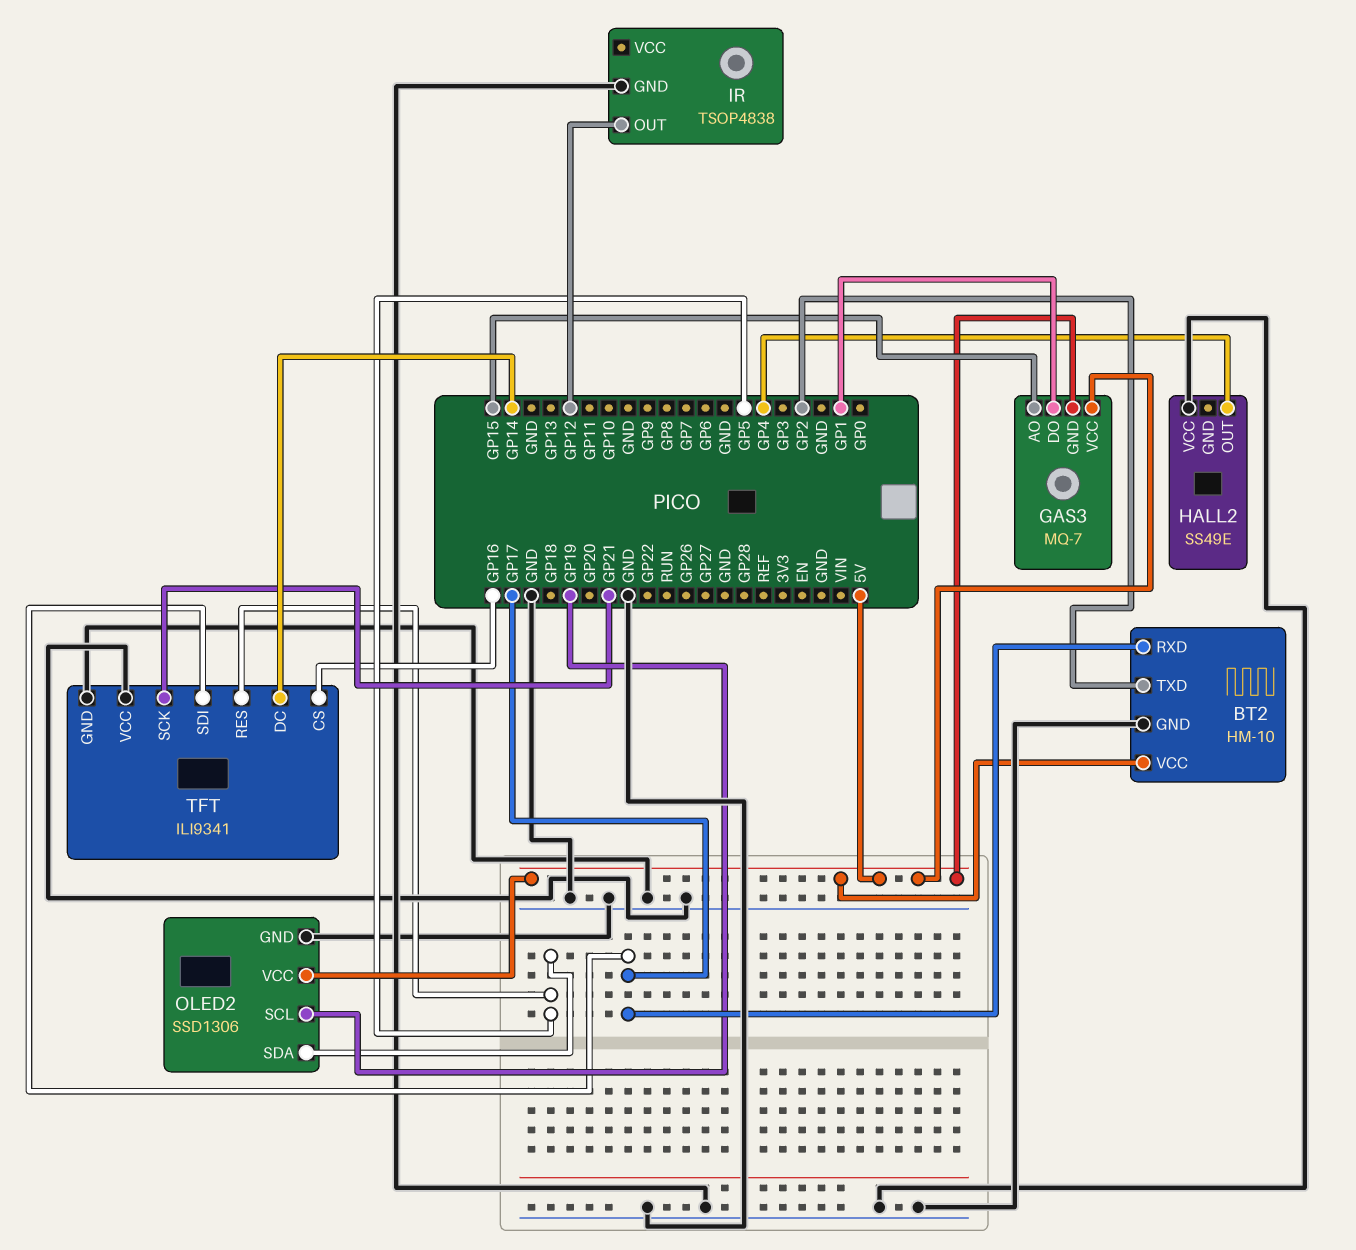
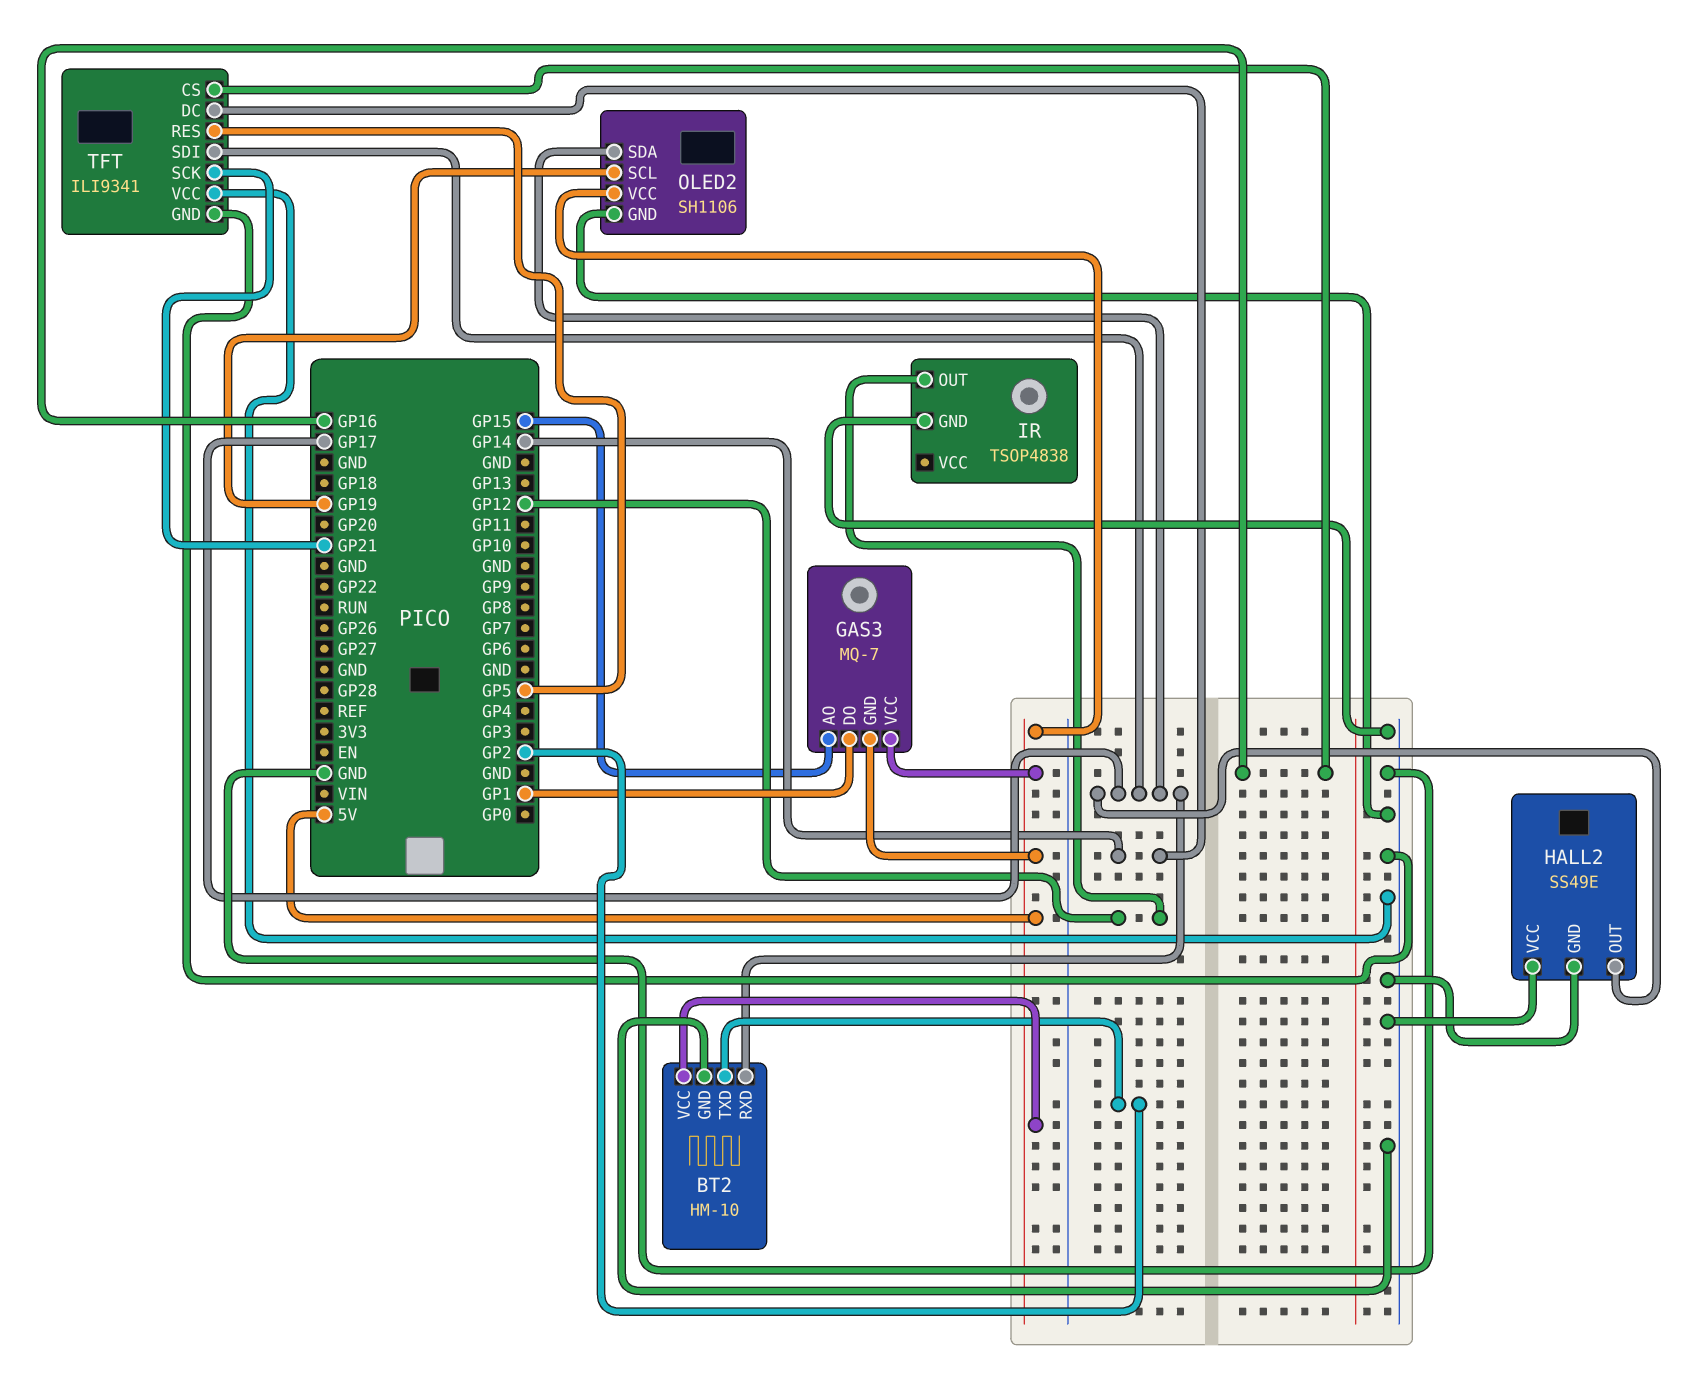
HALL2 pin GND: none -> GND
HALL2 pin OUT: GP4 -> GP17
OLED2: SSD1306 -> SH1106
OLED2 pin SDA: GP5 -> GP17

